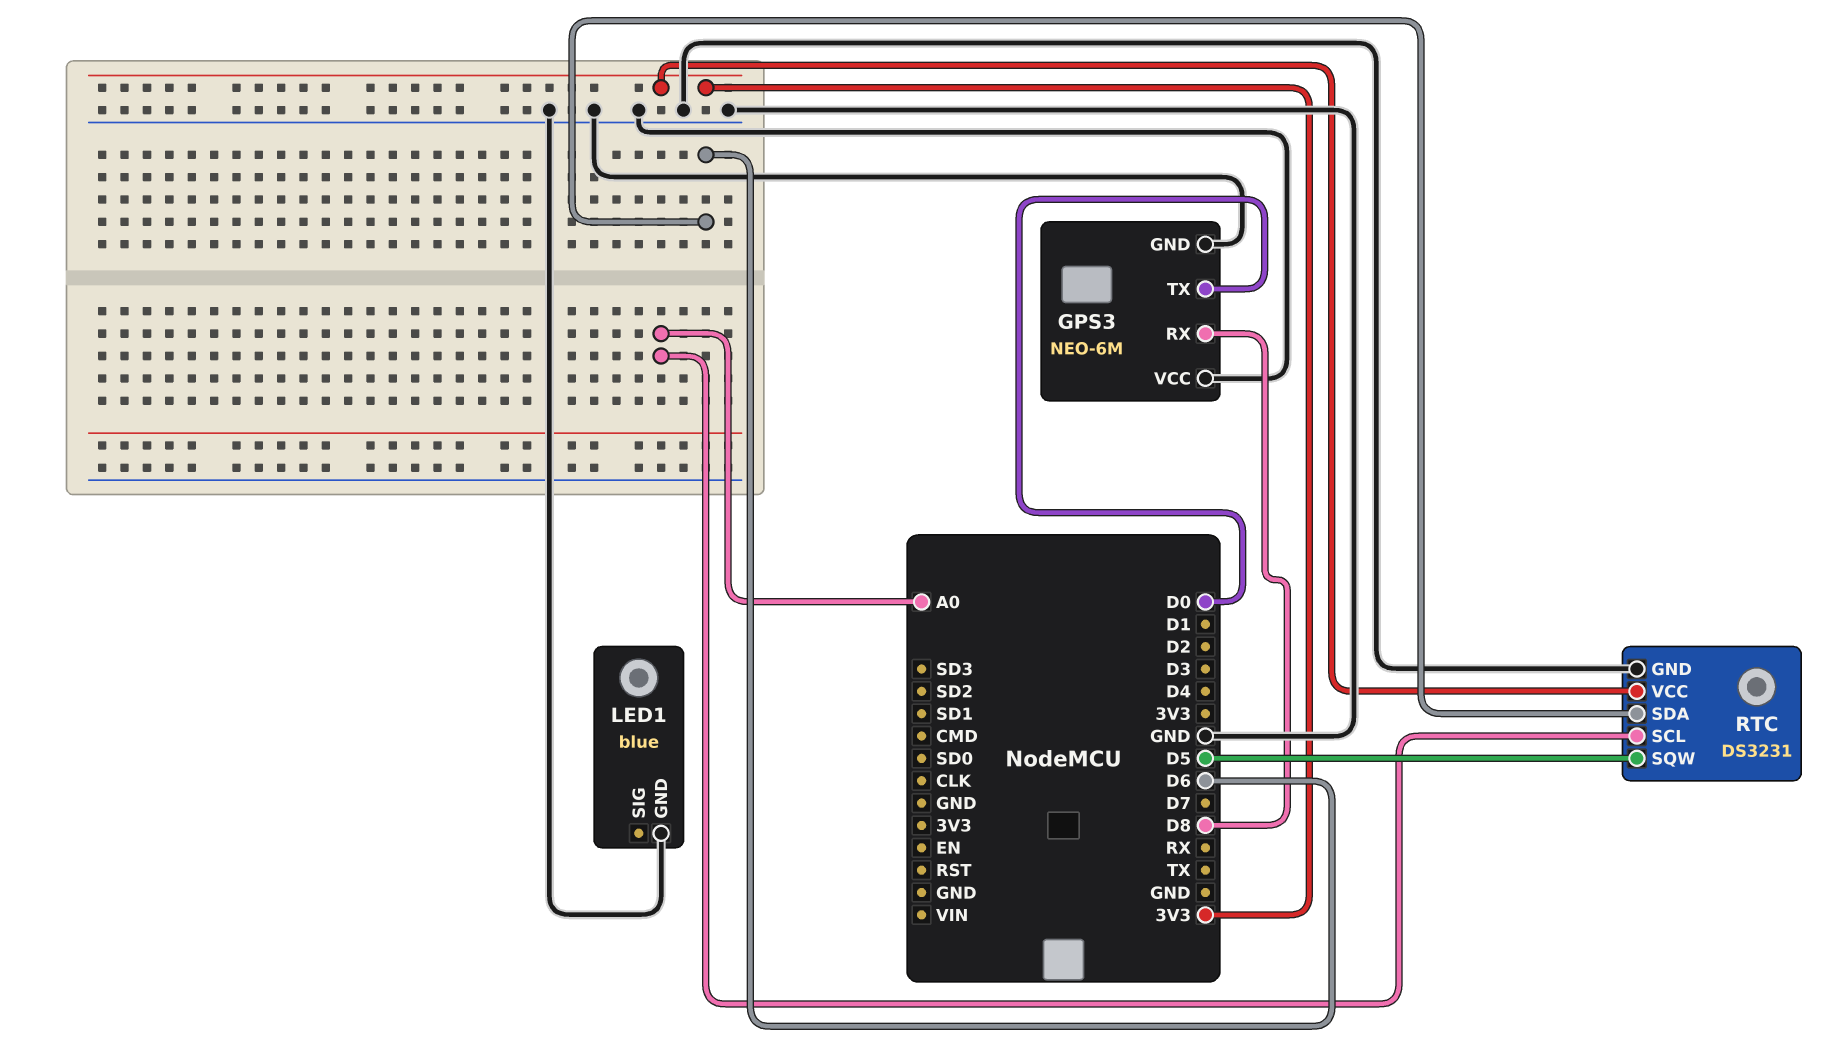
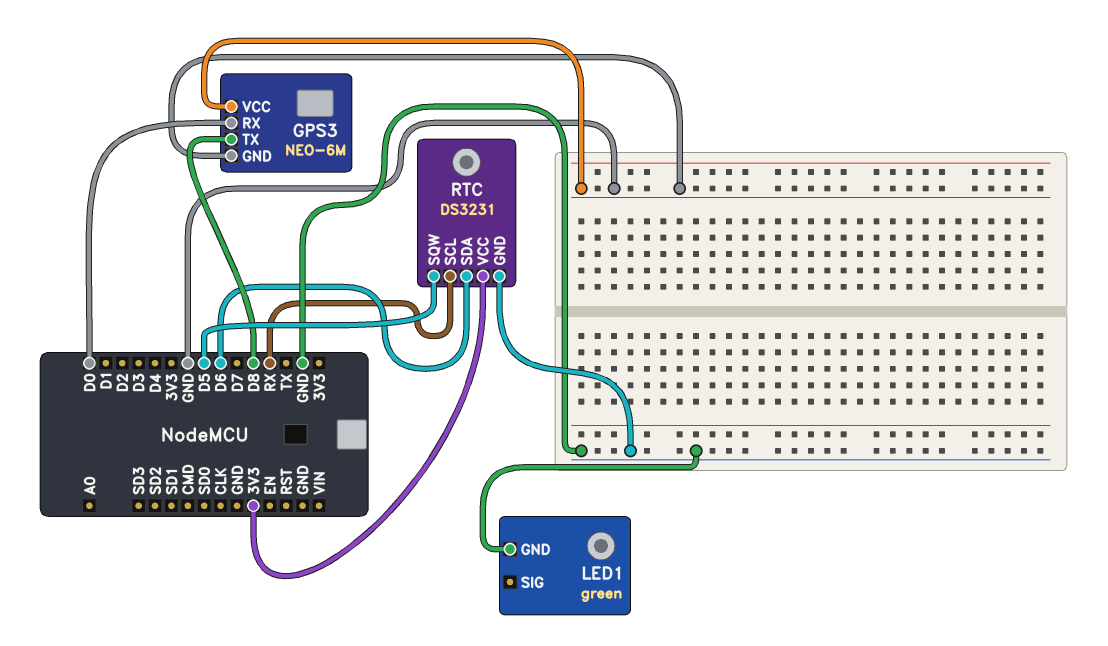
GPS3 pin RX: D8 -> D0
GPS3 pin TX: D0 -> D8
LED1: blue -> green
RTC pin SCL: A0 -> RX

